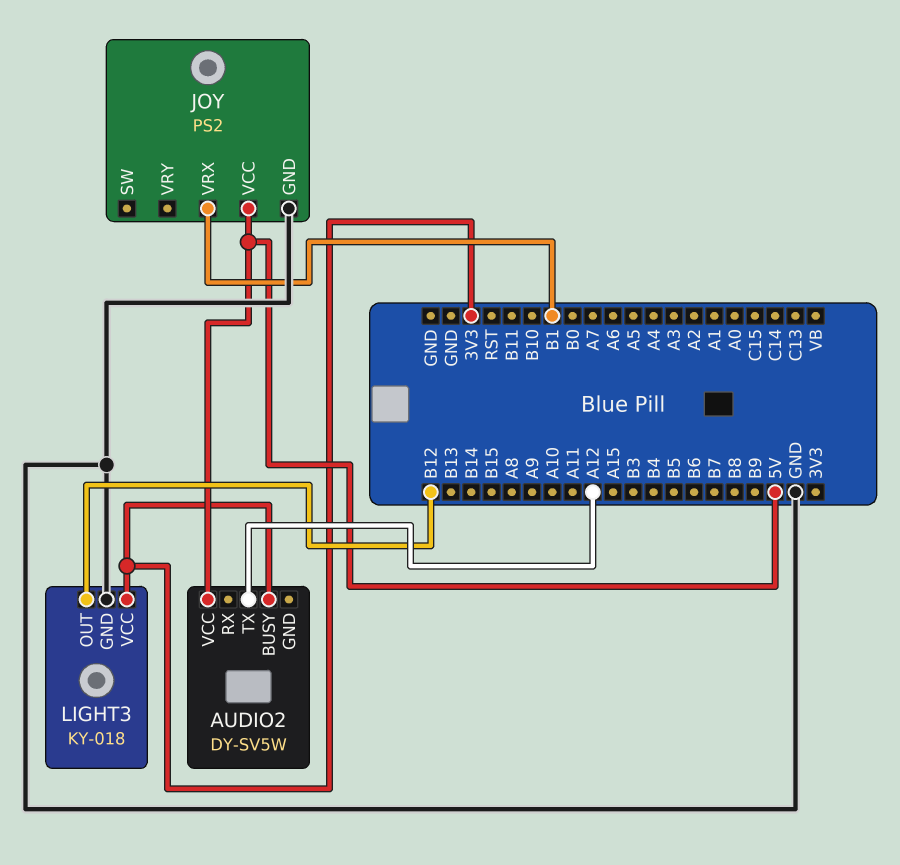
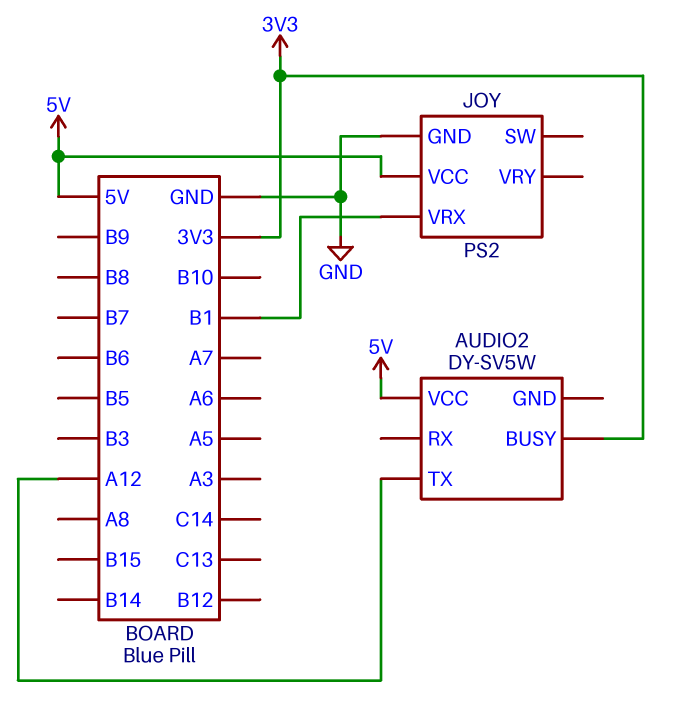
LIGHT3: KY-018 -> none
LIGHT3 pin GND: GND -> none
LIGHT3 pin OUT: B12 -> none
LIGHT3 pin VCC: 3V3 -> none

